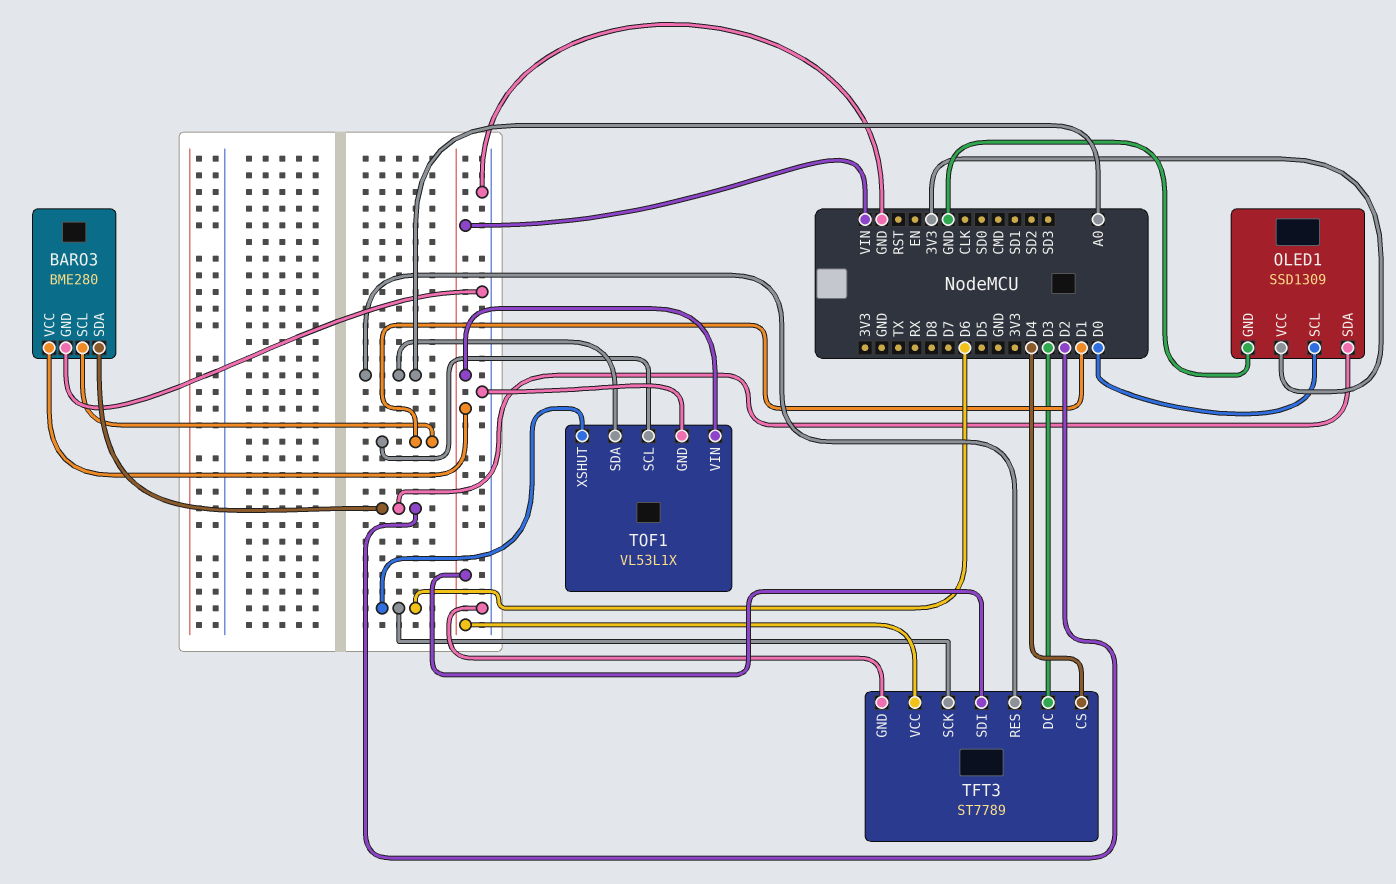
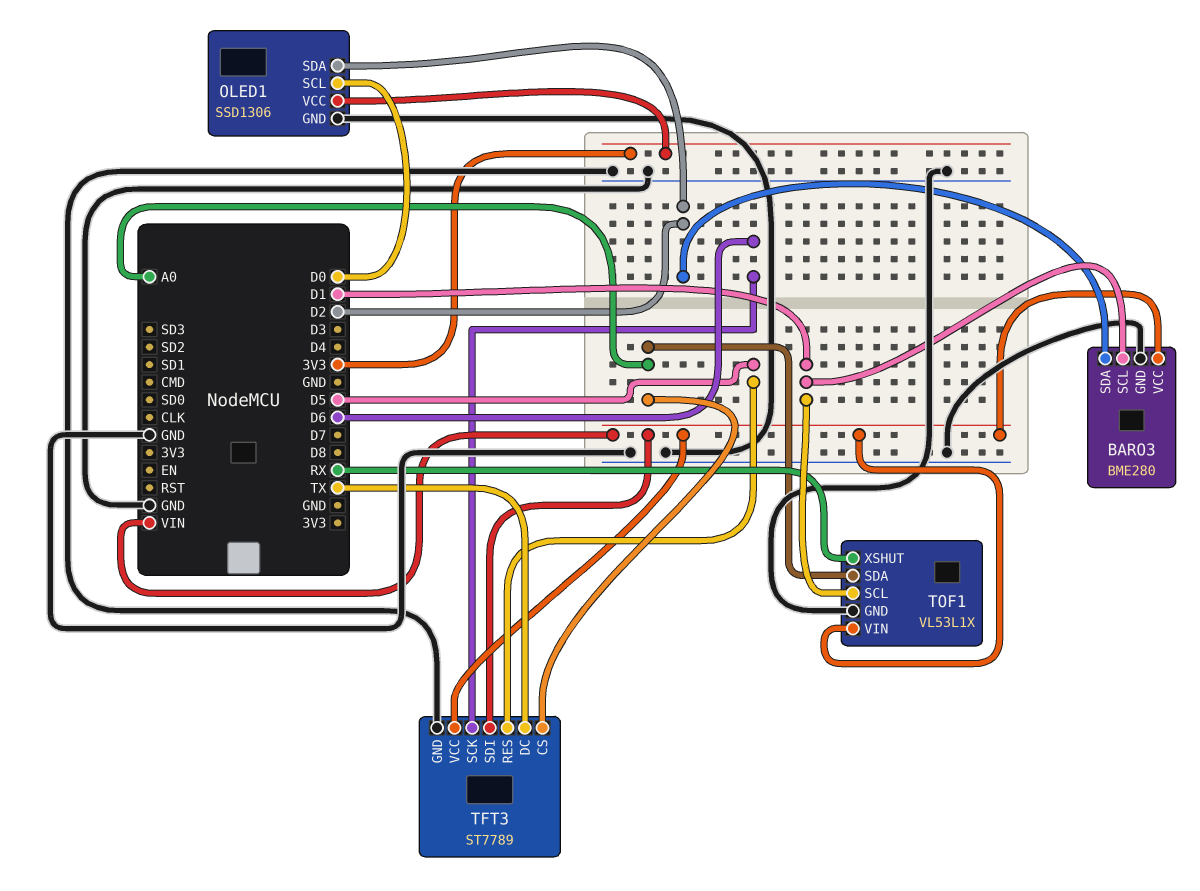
OLED1: SSD1309 -> SSD1306
TFT3 pin CS: D4 -> A0
TFT3 pin DC: D3 -> TX
TFT3 pin RES: A0 -> D5
TOF1 pin XSHUT: D6 -> RX

